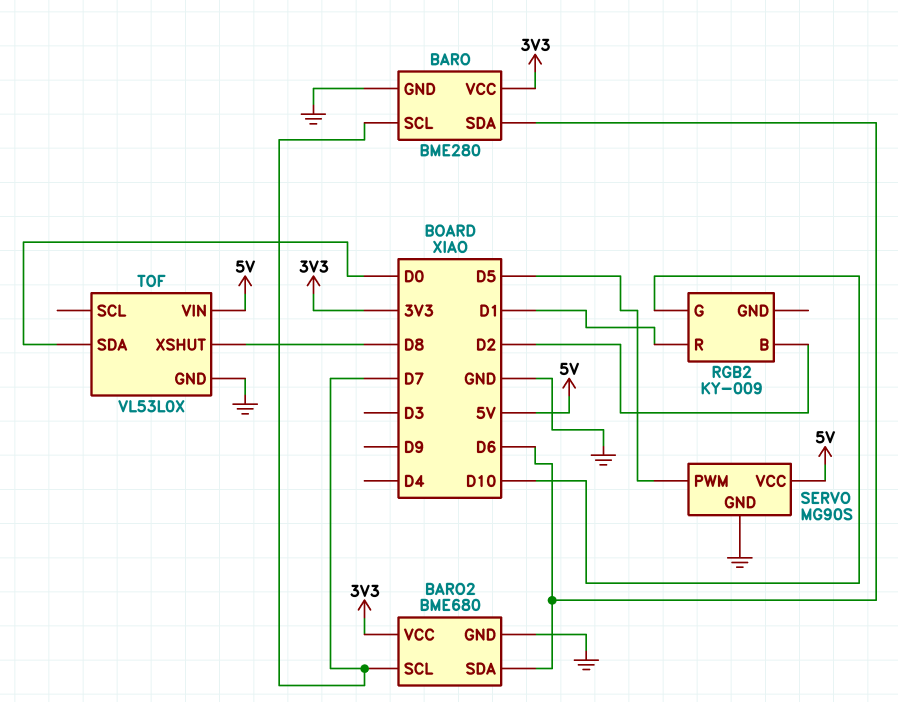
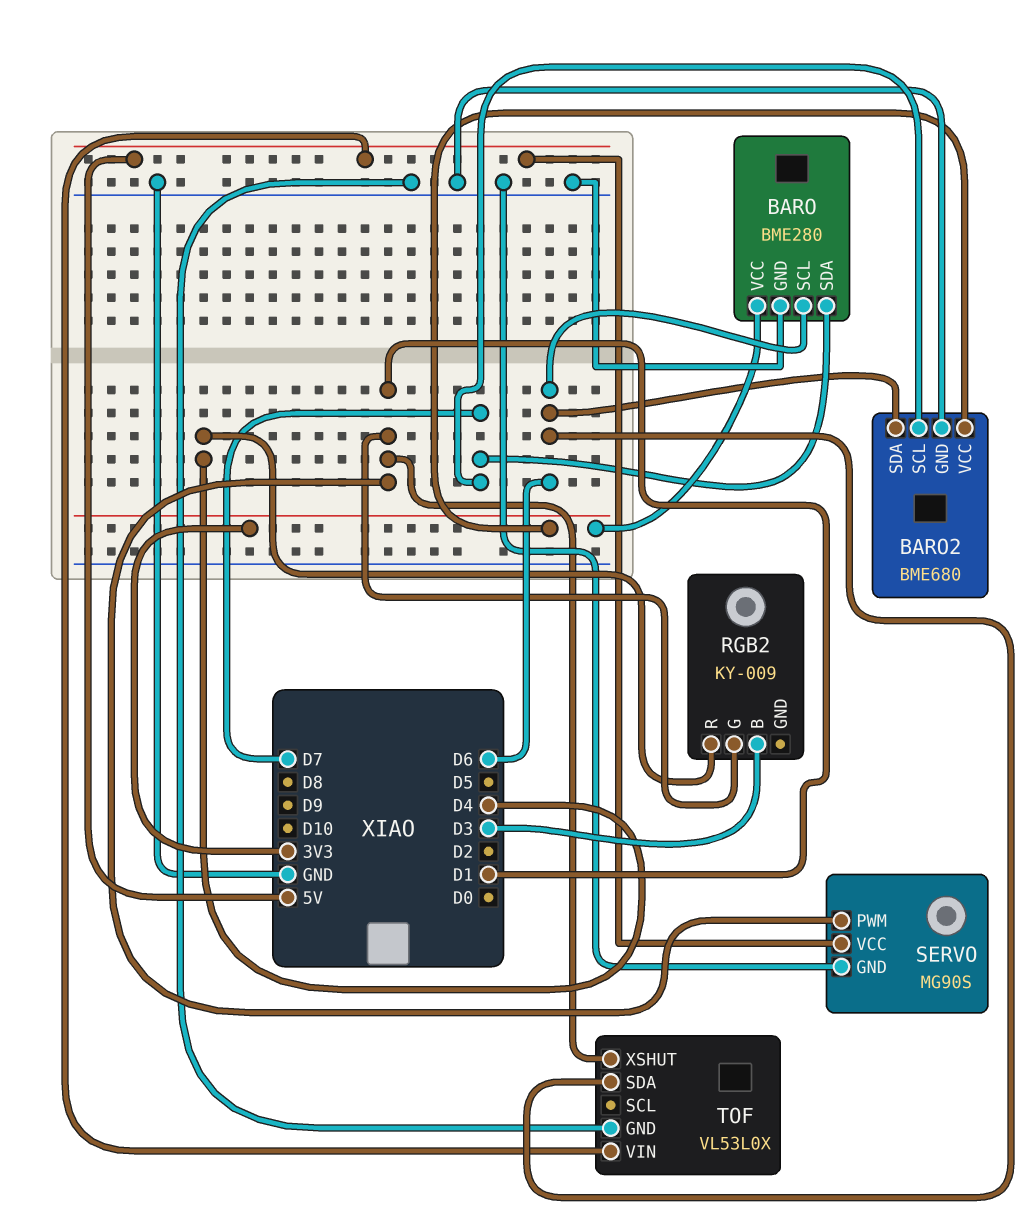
BARO pin SCL: D7 -> D6
BARO pin SDA: D6 -> D7
RGB2 pin B: D2 -> D3
RGB2 pin G: D10 -> D1
RGB2 pin R: D1 -> D4
SERVO pin PWM: D5 -> D1
TOF pin SDA: D0 -> D6
TOF pin XSHUT: D8 -> D1

